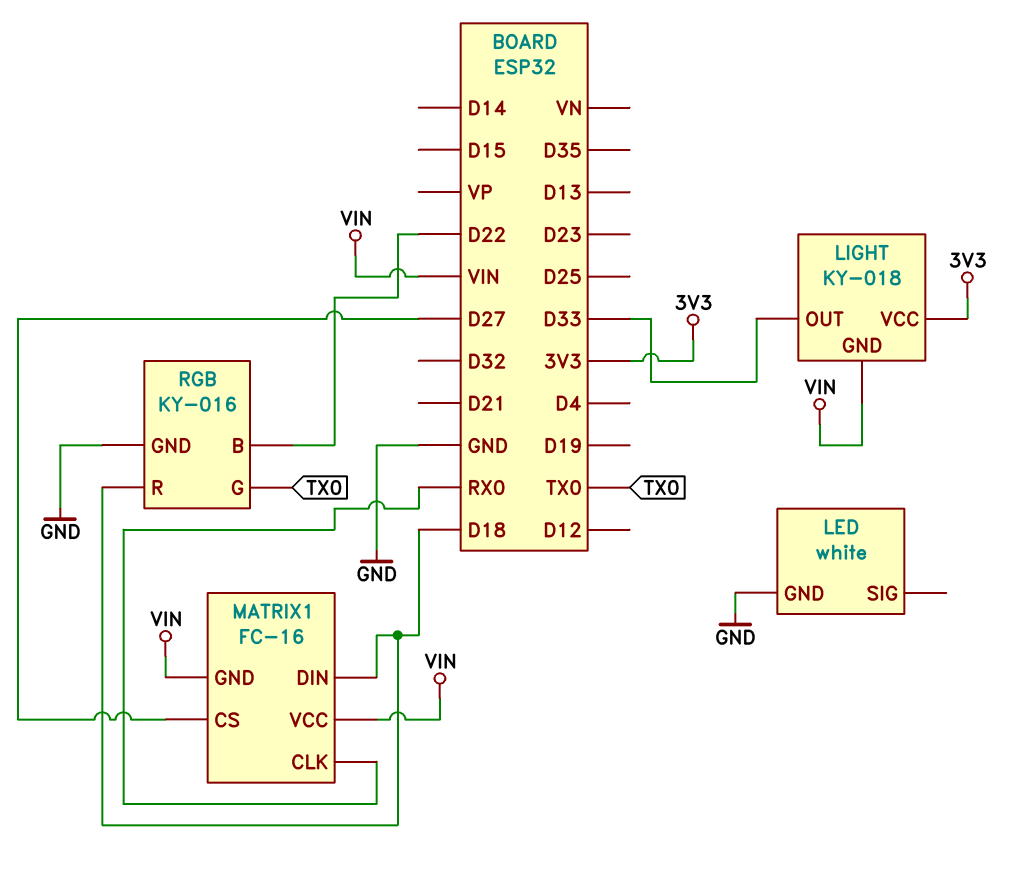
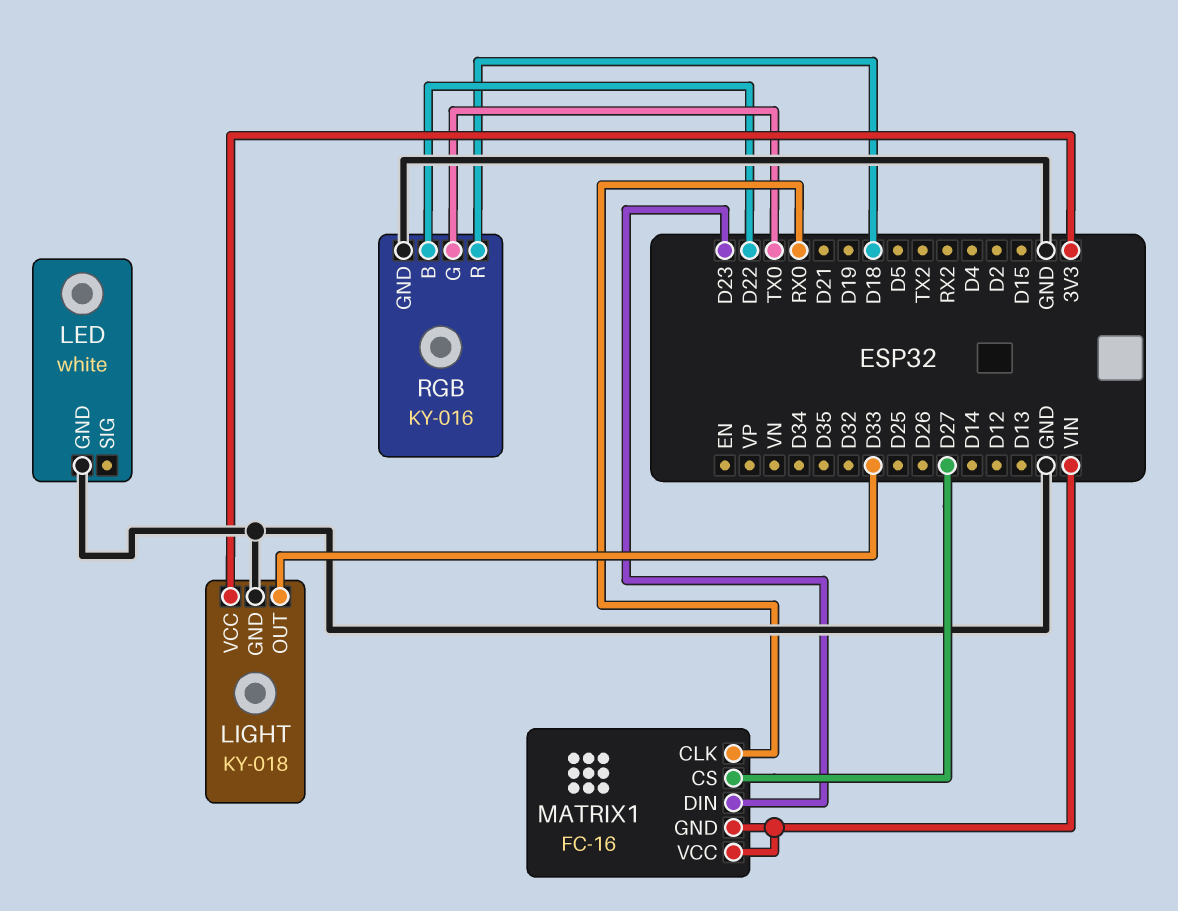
LIGHT pin GND: VIN -> GND
MATRIX1 pin DIN: D18 -> D23

